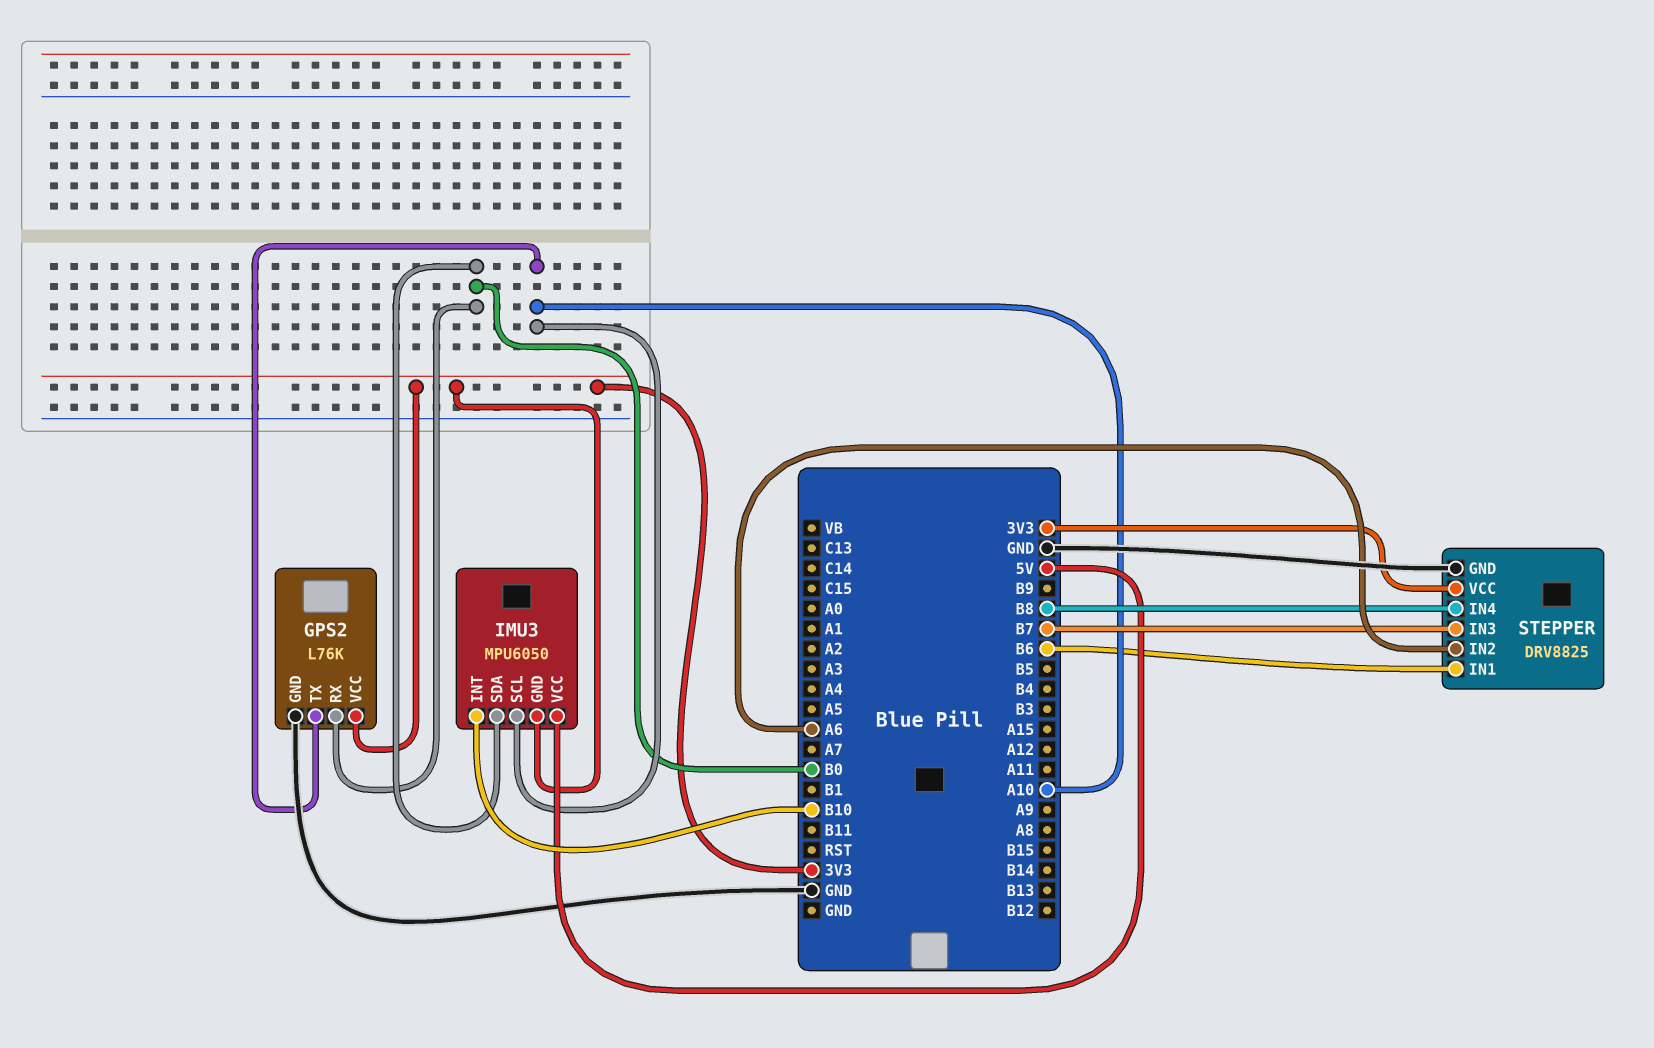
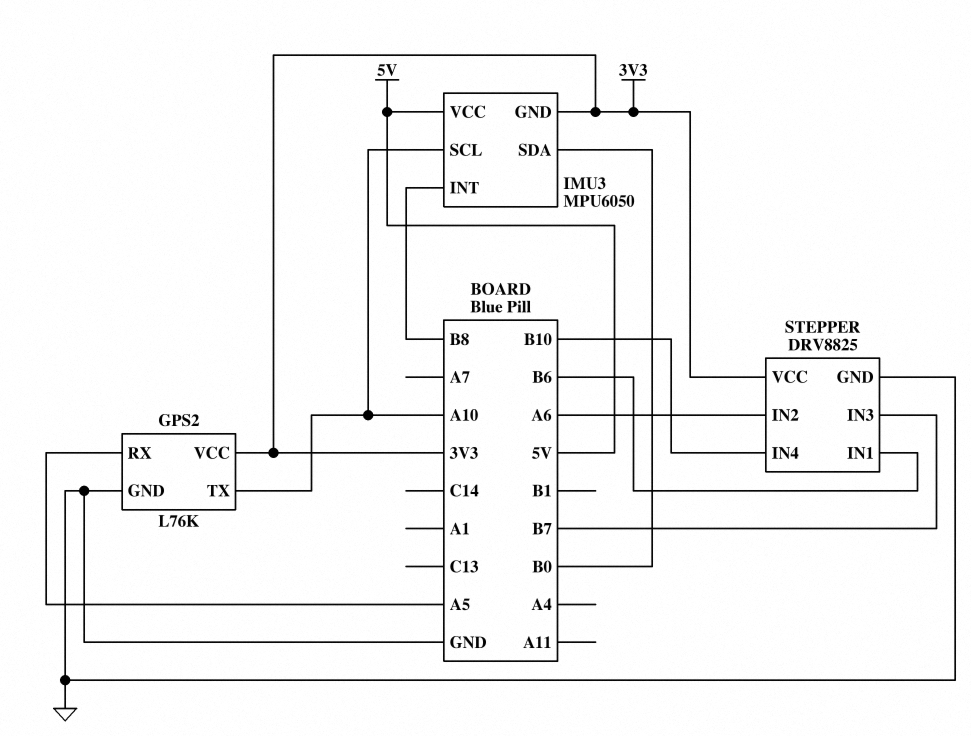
GPS2 pin RX: B0 -> A5
IMU3 pin INT: B10 -> B8
STEPPER pin IN4: B8 -> B10

